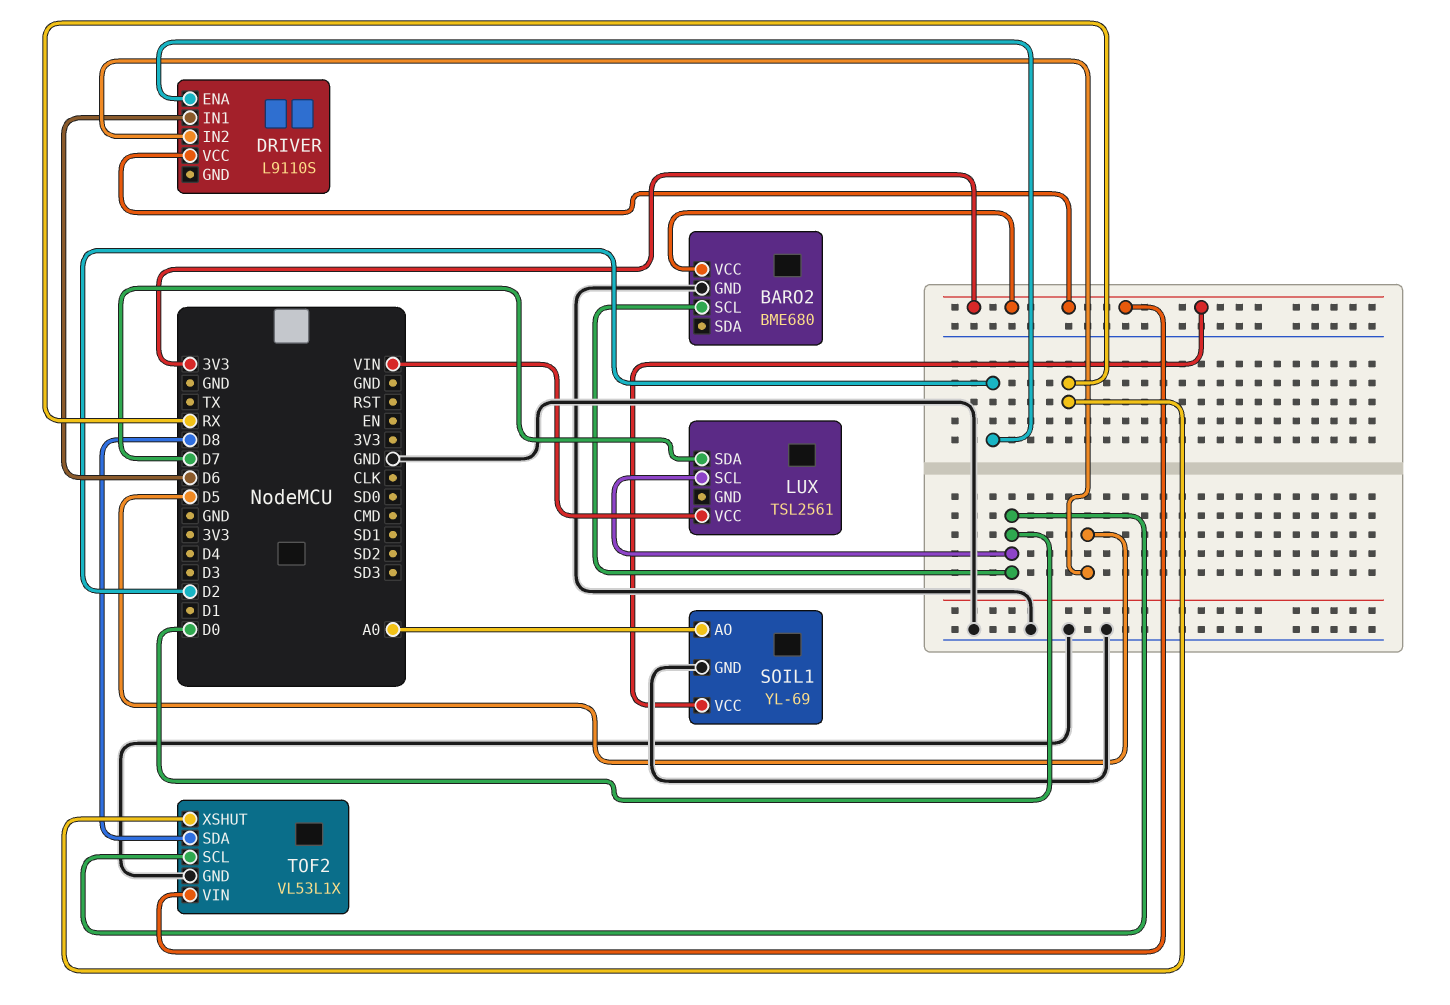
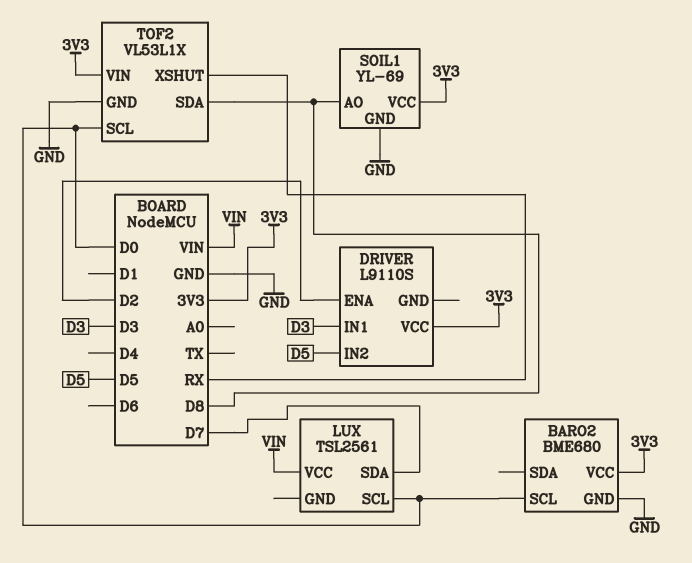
DRIVER pin IN1: D6 -> D3
SOIL1 pin AO: A0 -> D8

